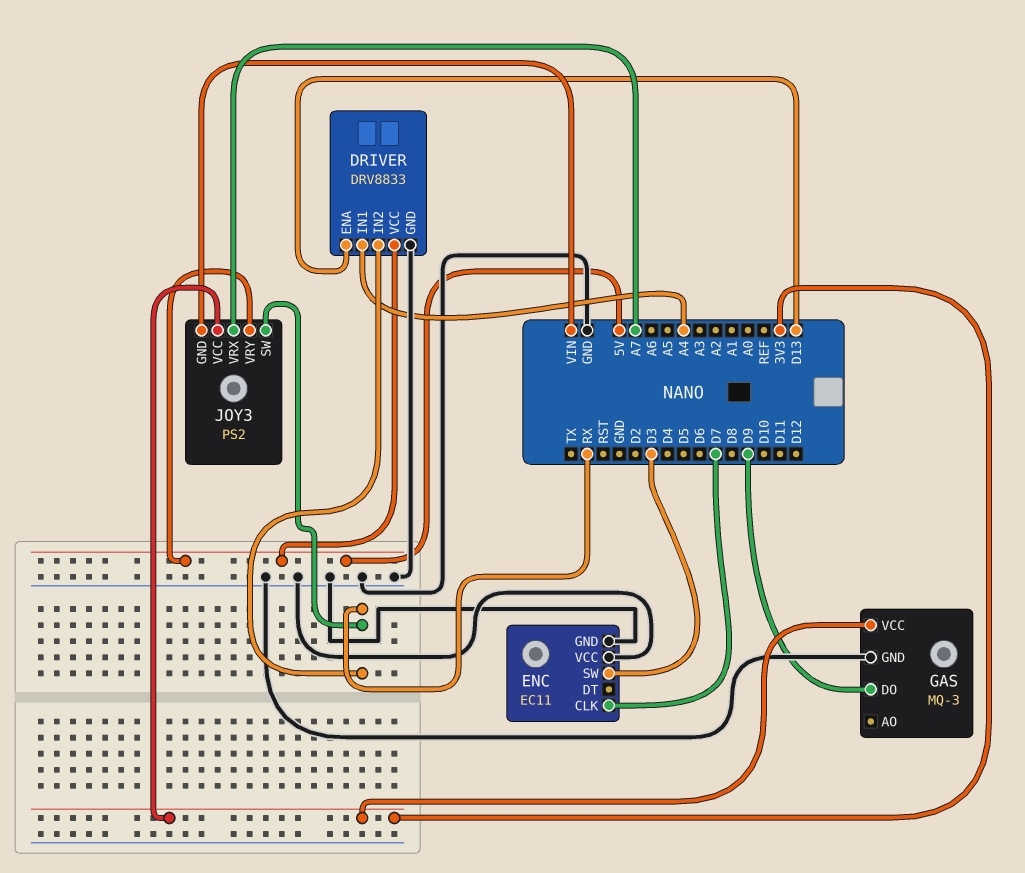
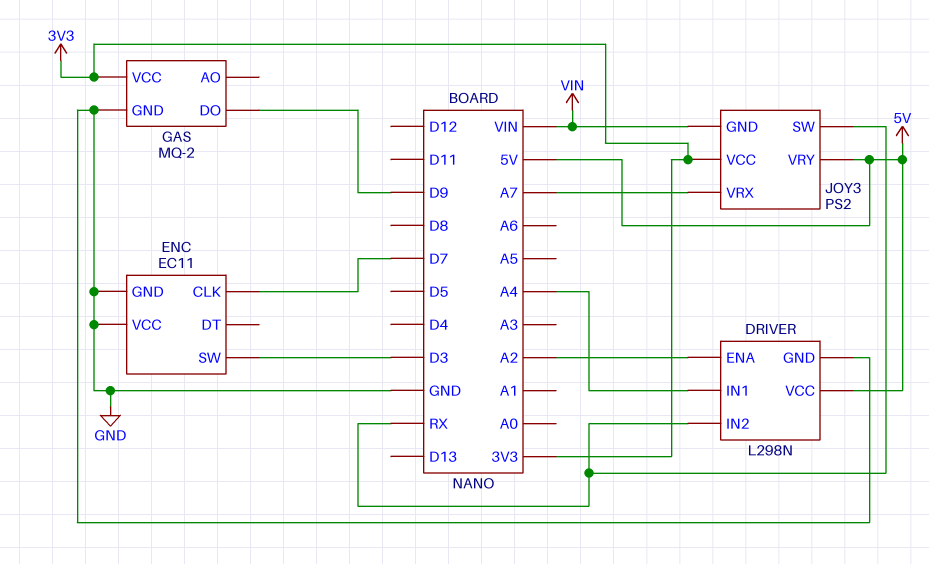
DRIVER: DRV8833 -> L298N
DRIVER pin ENA: D13 -> A2
GAS: MQ-3 -> MQ-2

